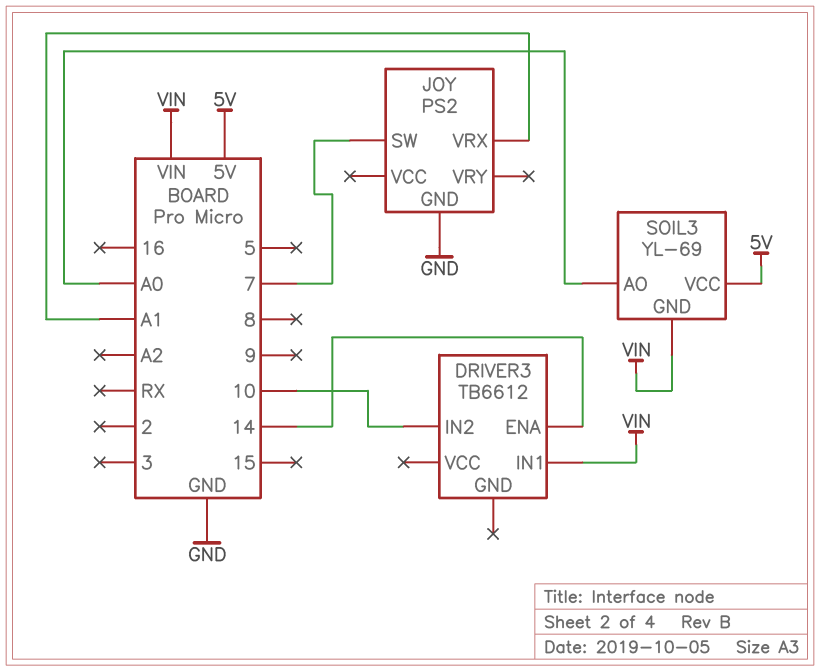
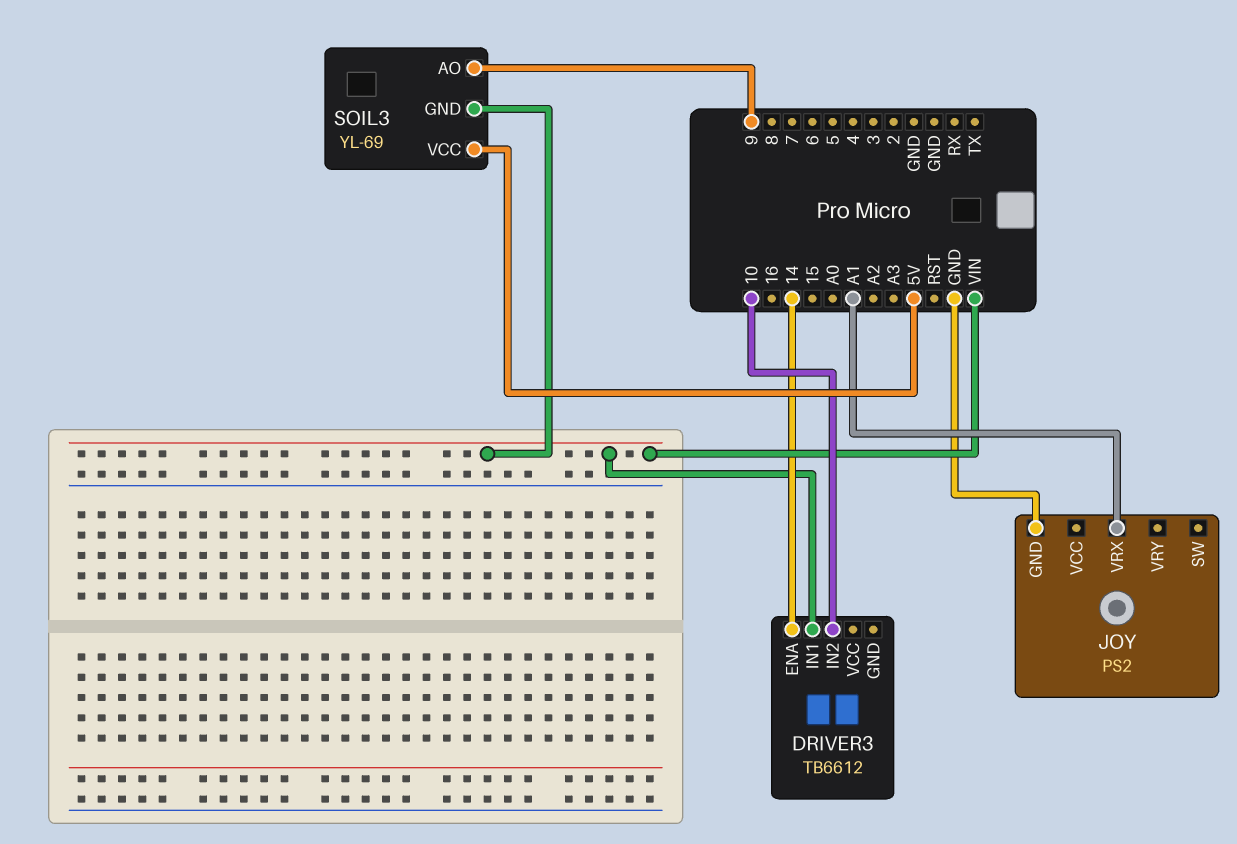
JOY pin SW: 7 -> none
SOIL3 pin AO: A0 -> 9

